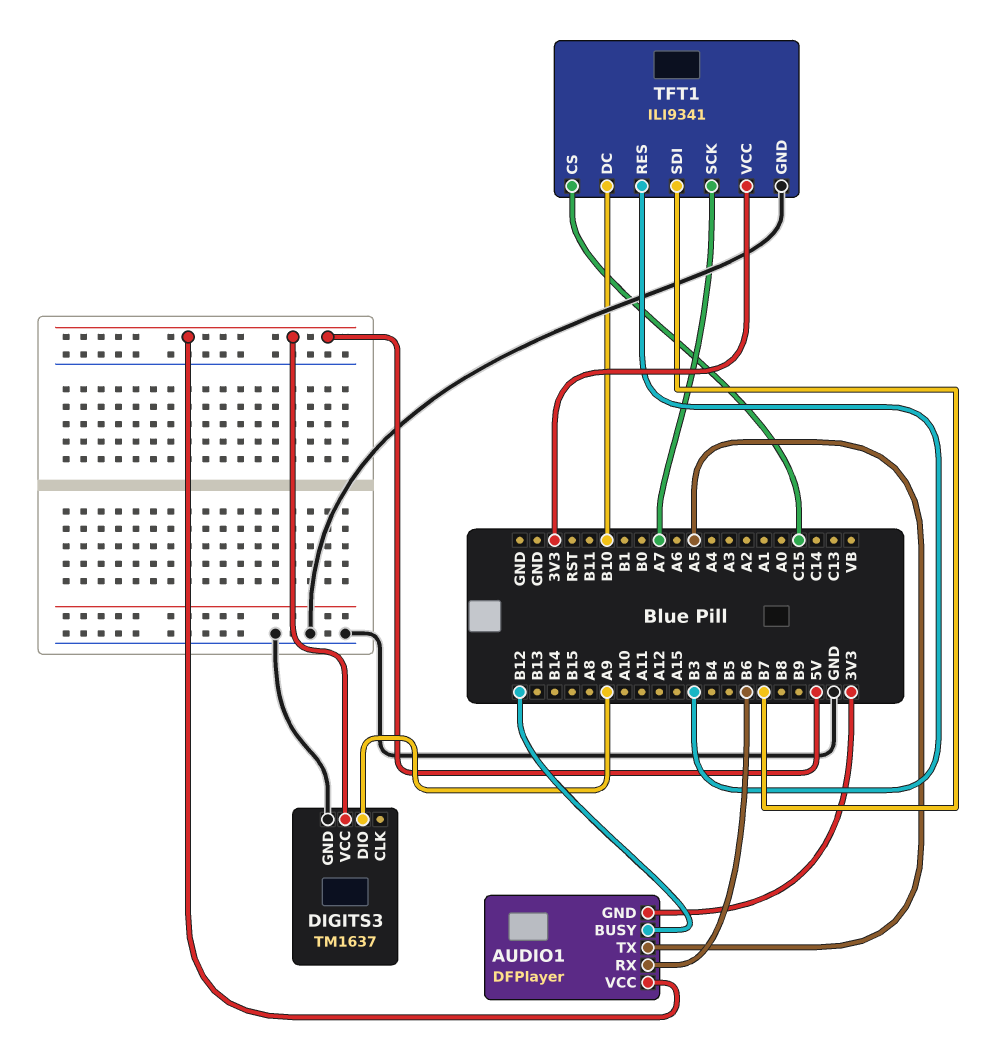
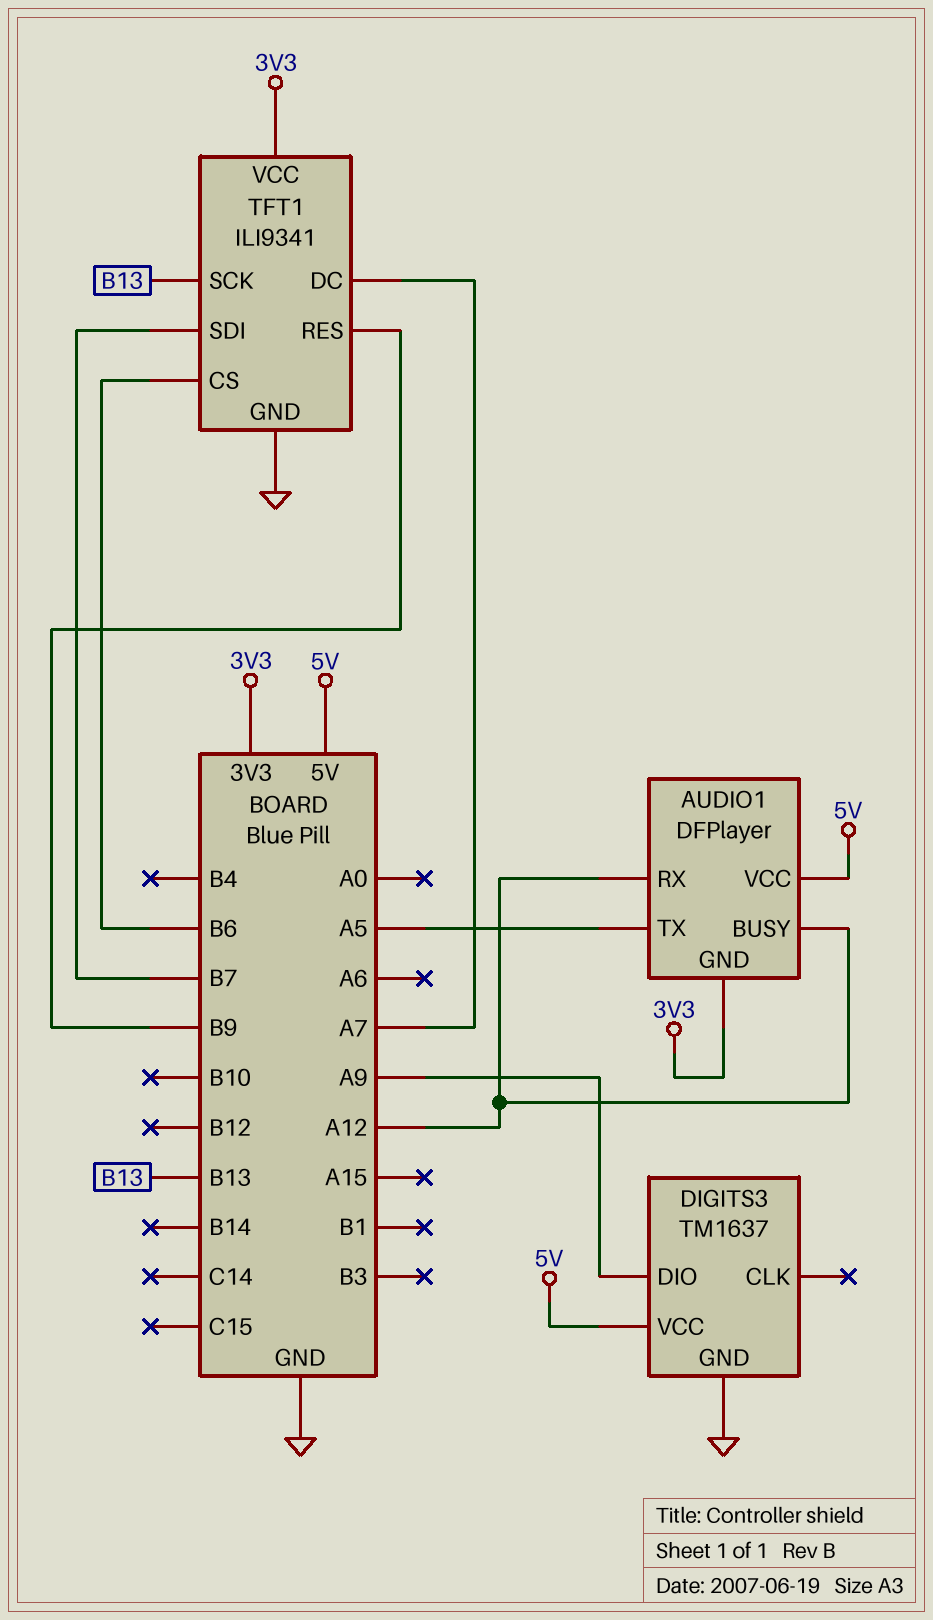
AUDIO1 pin BUSY: B12 -> A12
AUDIO1 pin RX: B6 -> A12
TFT1 pin CS: C15 -> B6
TFT1 pin DC: B10 -> A7
TFT1 pin RES: B3 -> B9
TFT1 pin SCK: A7 -> B13

